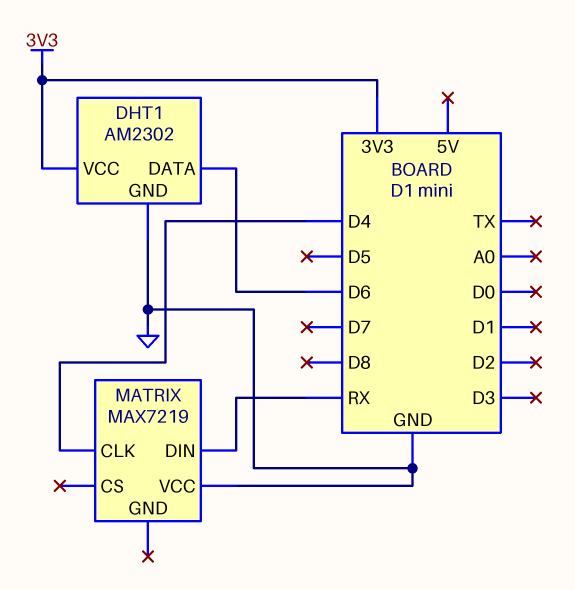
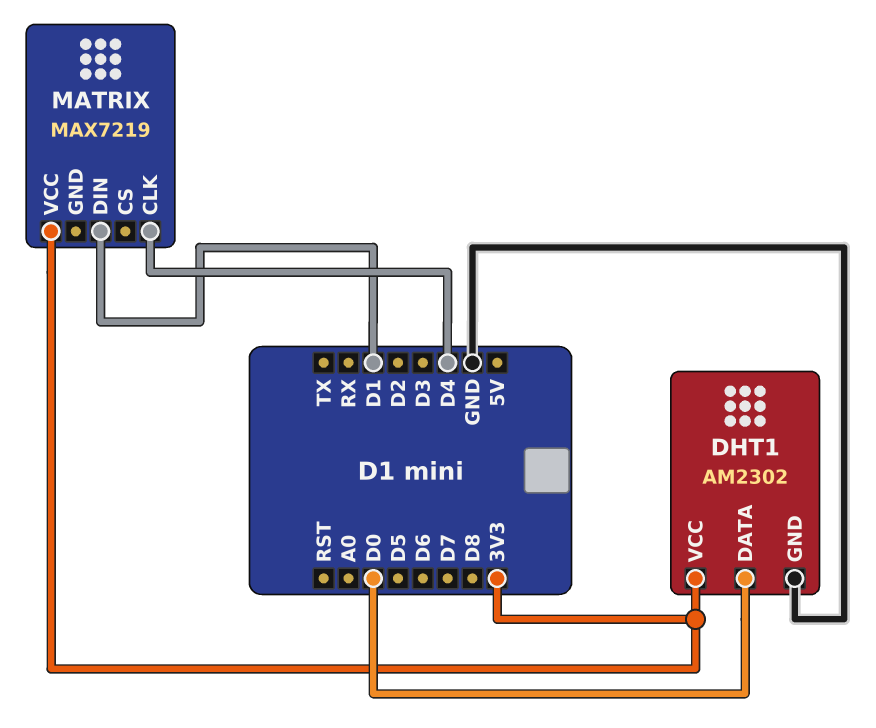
DHT1 pin DATA: D6 -> D0
MATRIX pin DIN: RX -> D1
MATRIX pin VCC: GND -> 3V3

